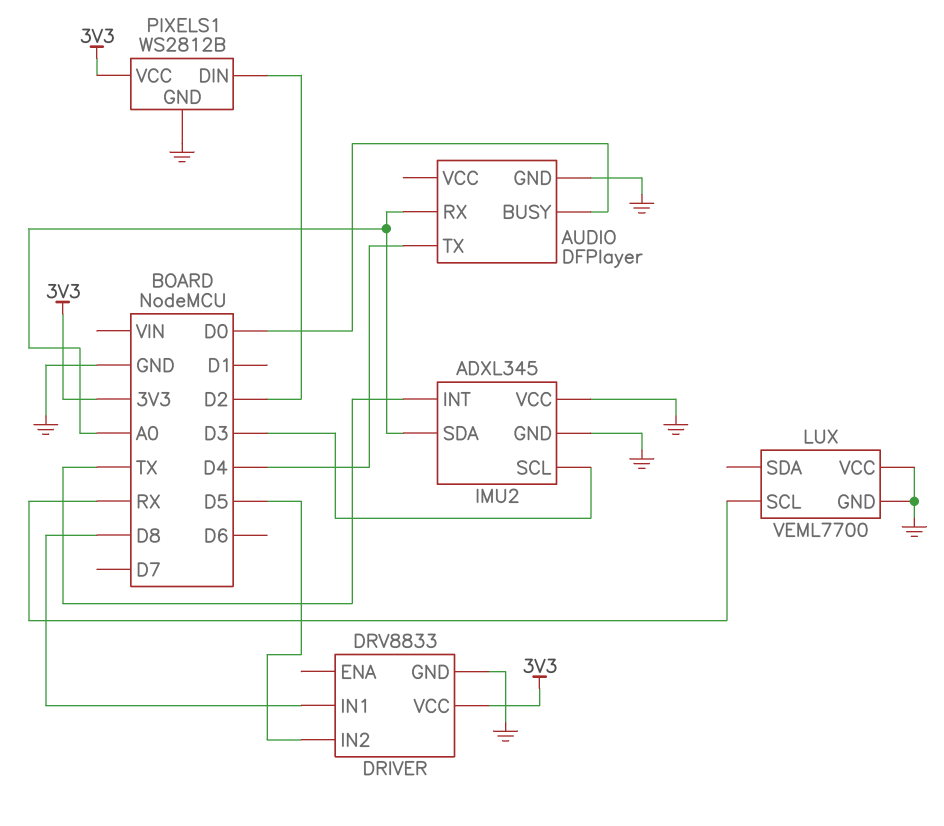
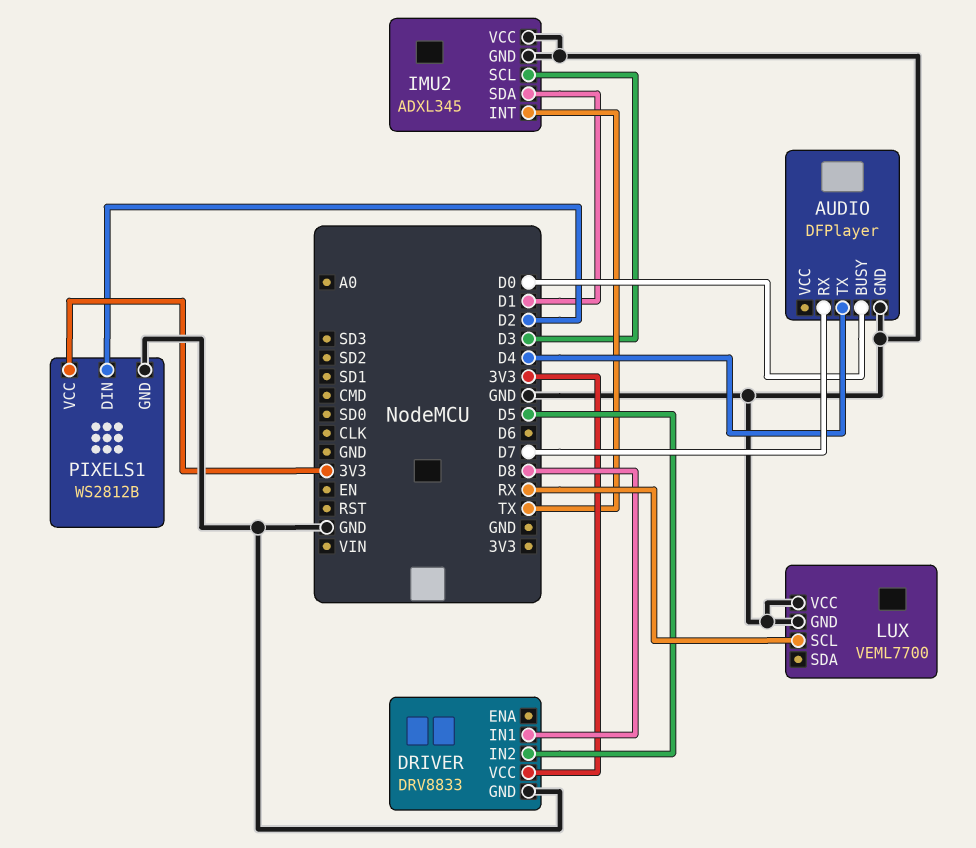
AUDIO pin RX: A0 -> D7
IMU2 pin SDA: A0 -> D1

